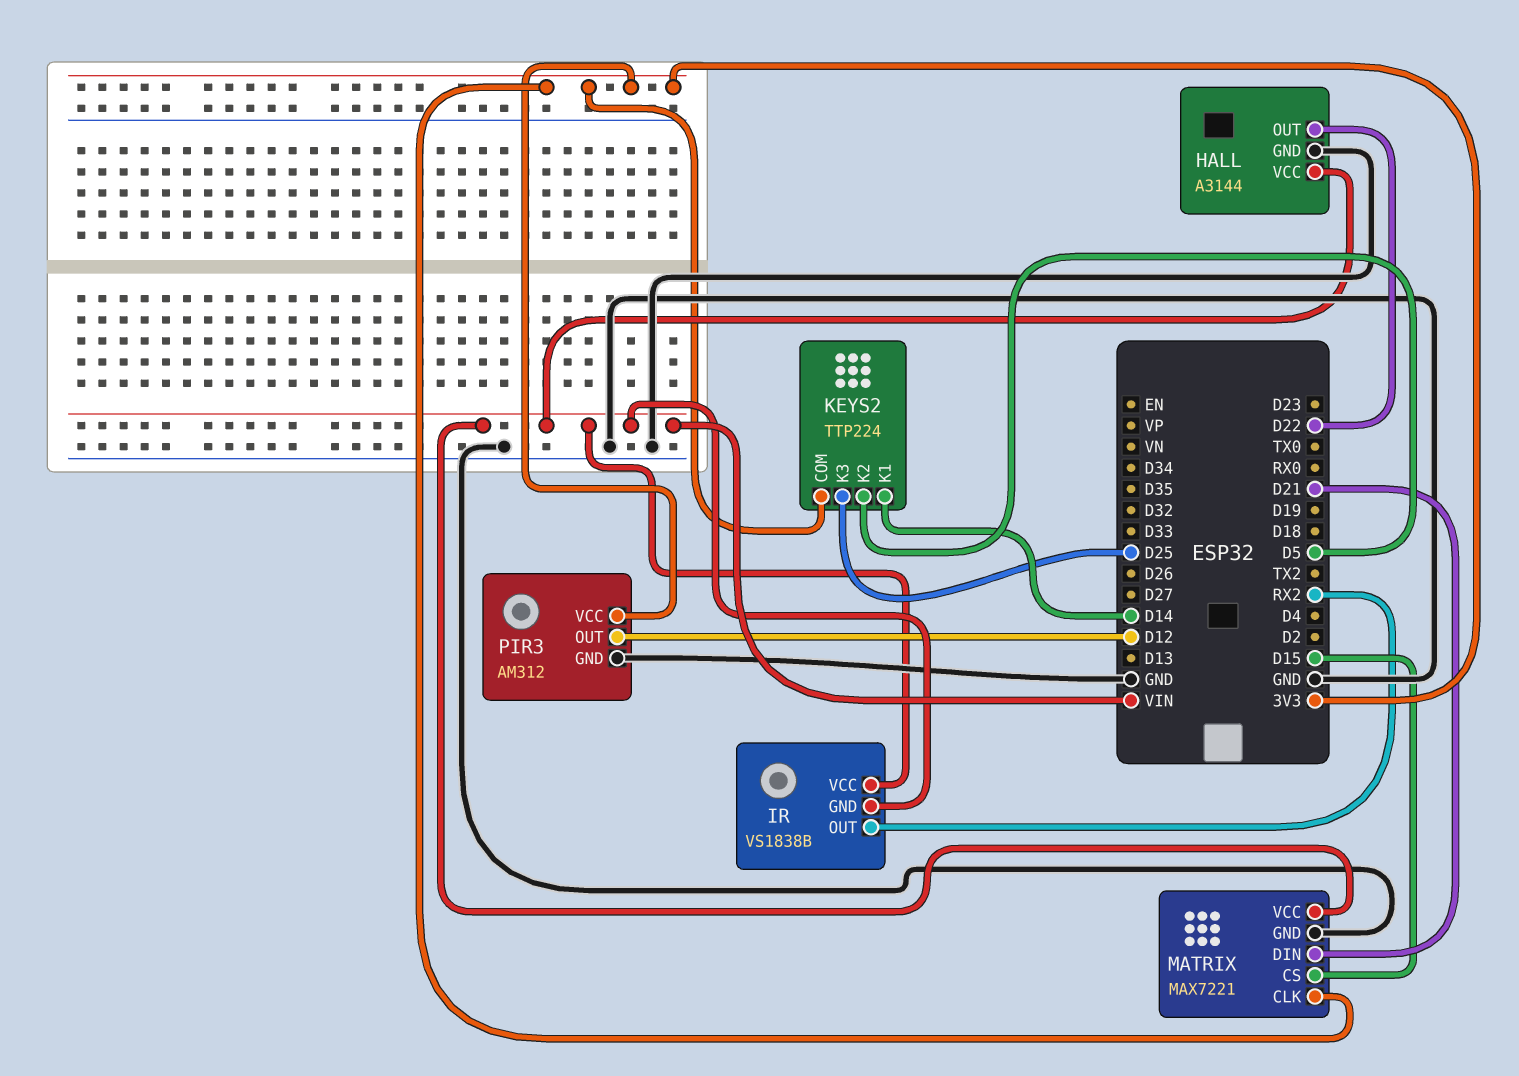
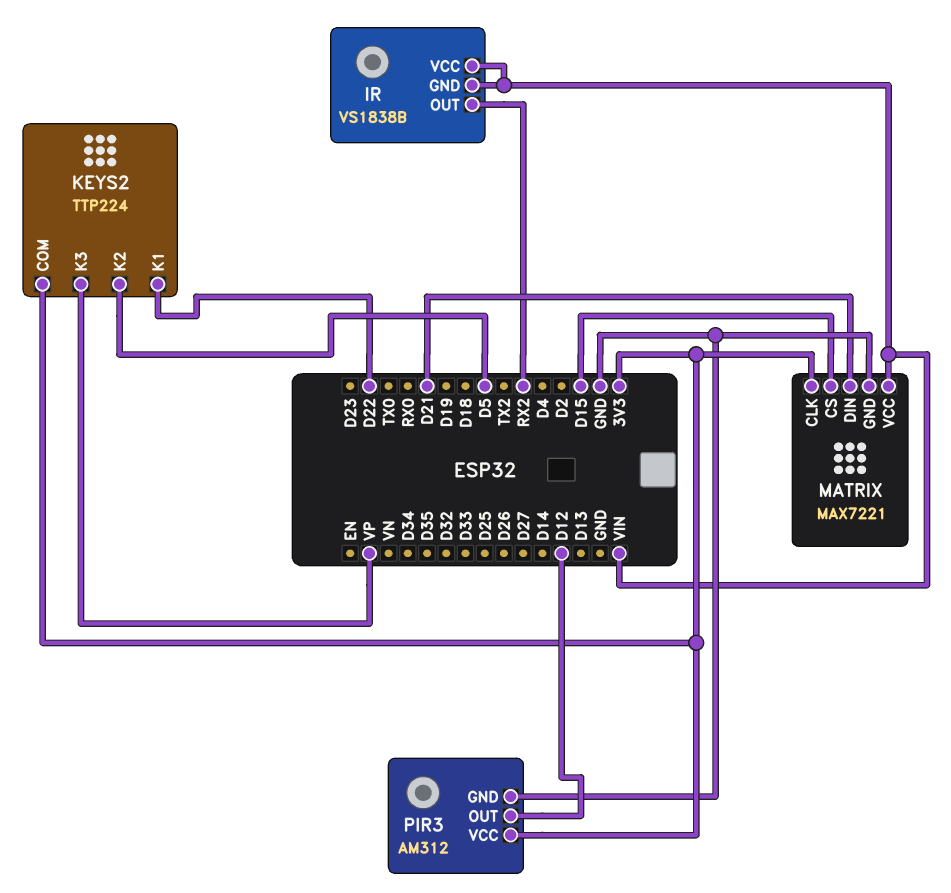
HALL: A3144 -> none
HALL pin GND: GND -> none
HALL pin OUT: D22 -> none
HALL pin VCC: VIN -> none
KEYS2 pin K1: D14 -> D22
KEYS2 pin K3: D25 -> VP

